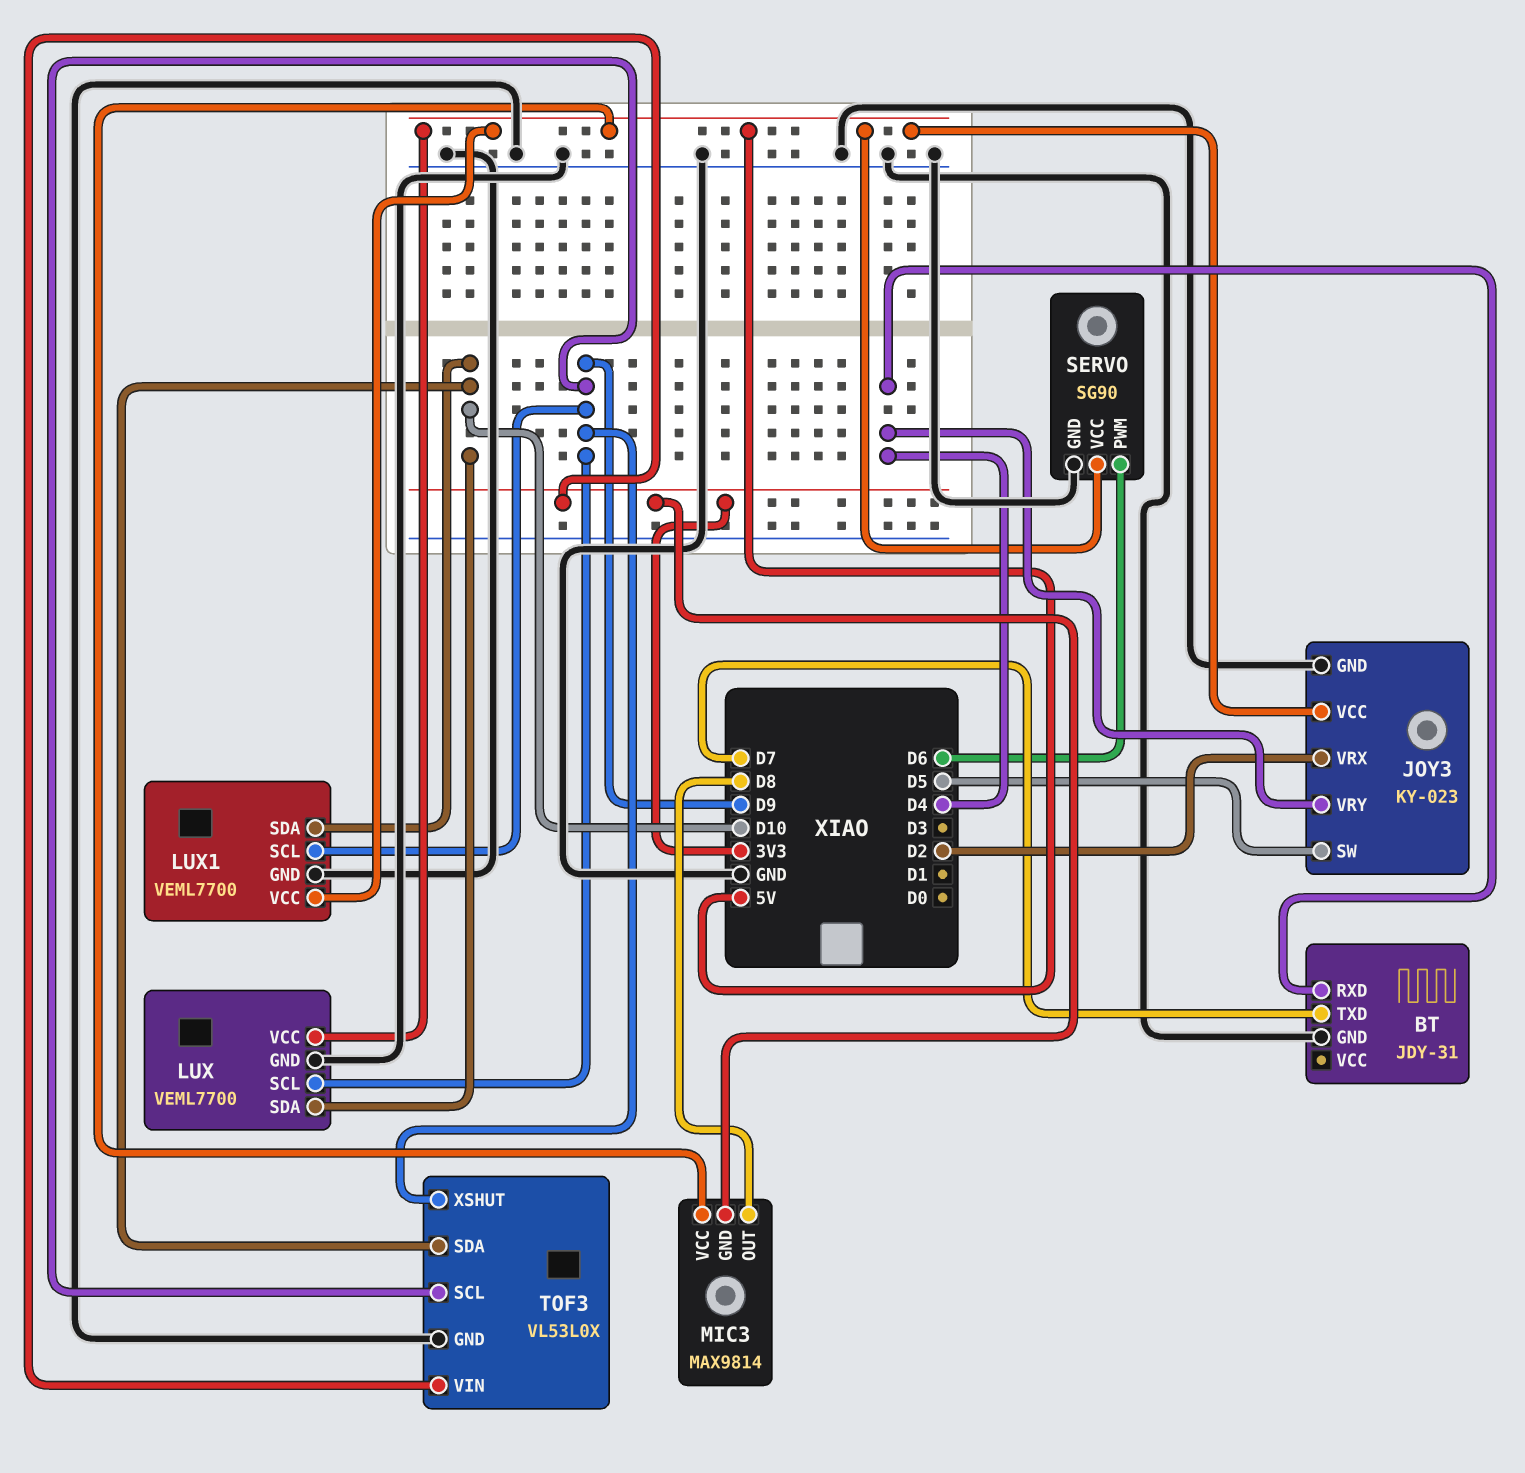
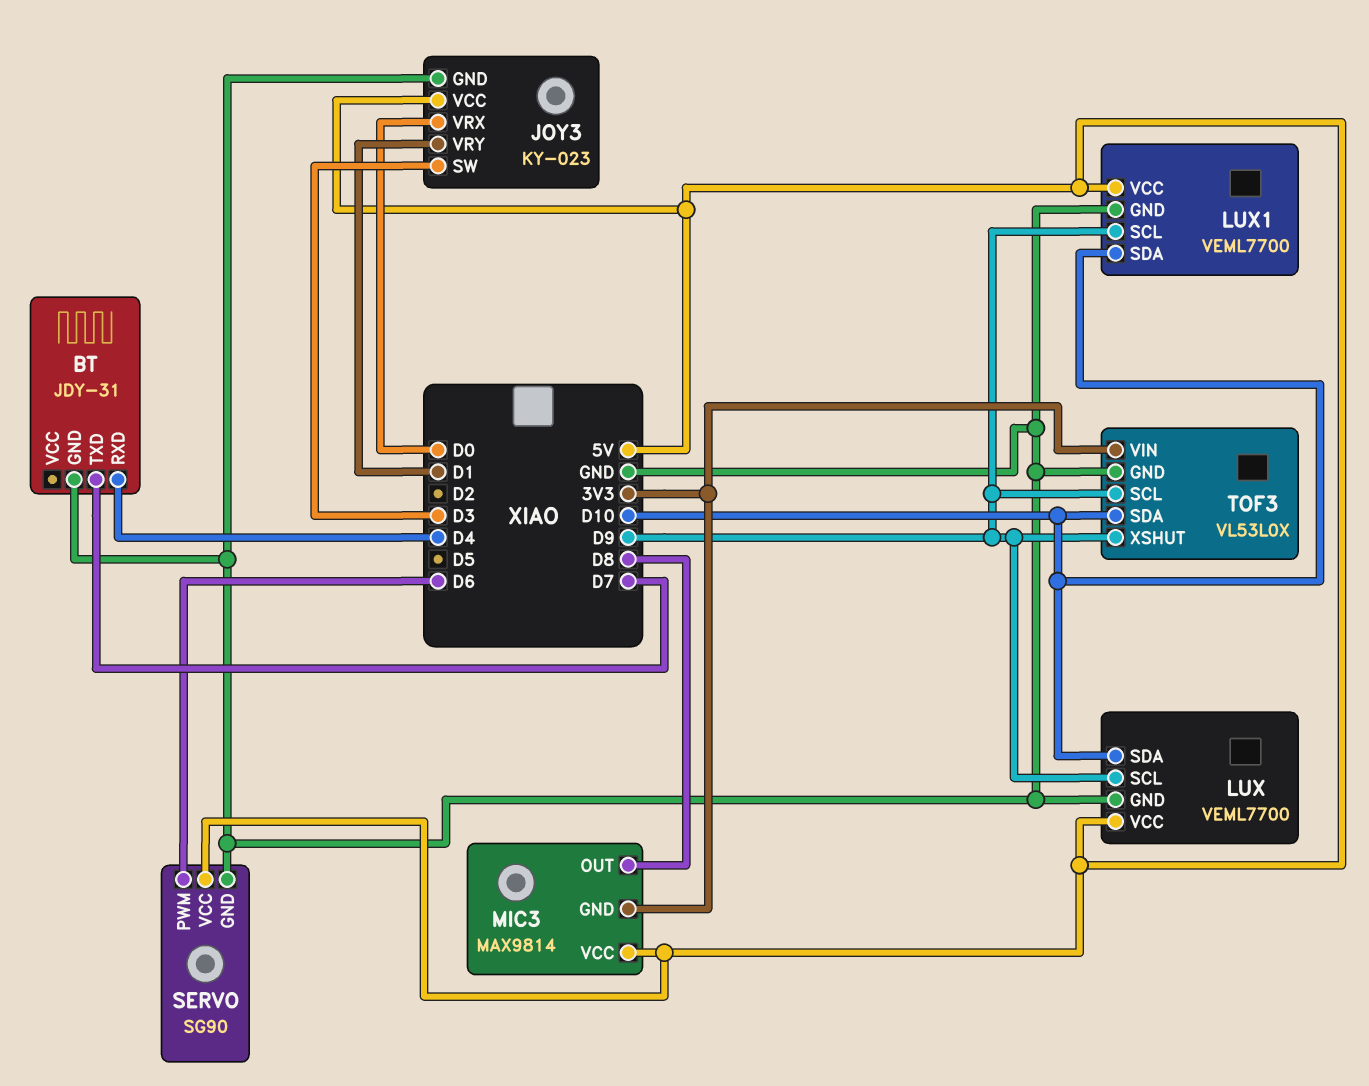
JOY3 pin SW: D5 -> D3
JOY3 pin VRX: D2 -> D0
JOY3 pin VRY: D4 -> D1

